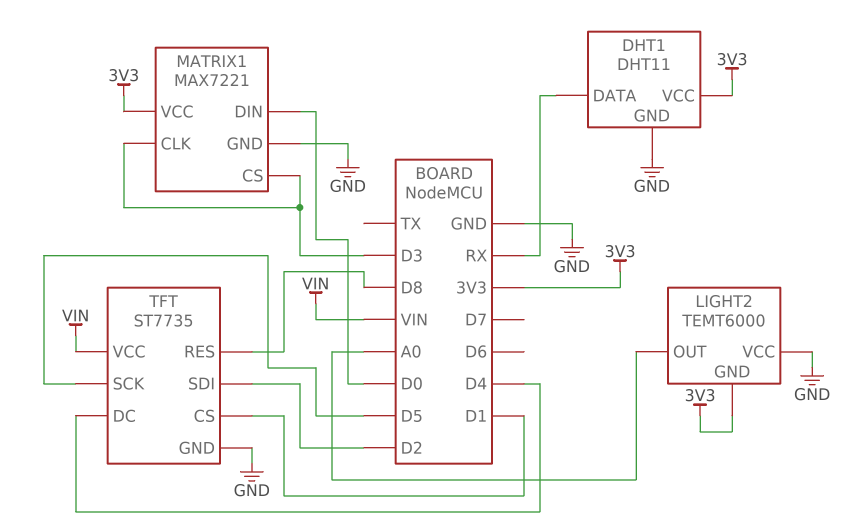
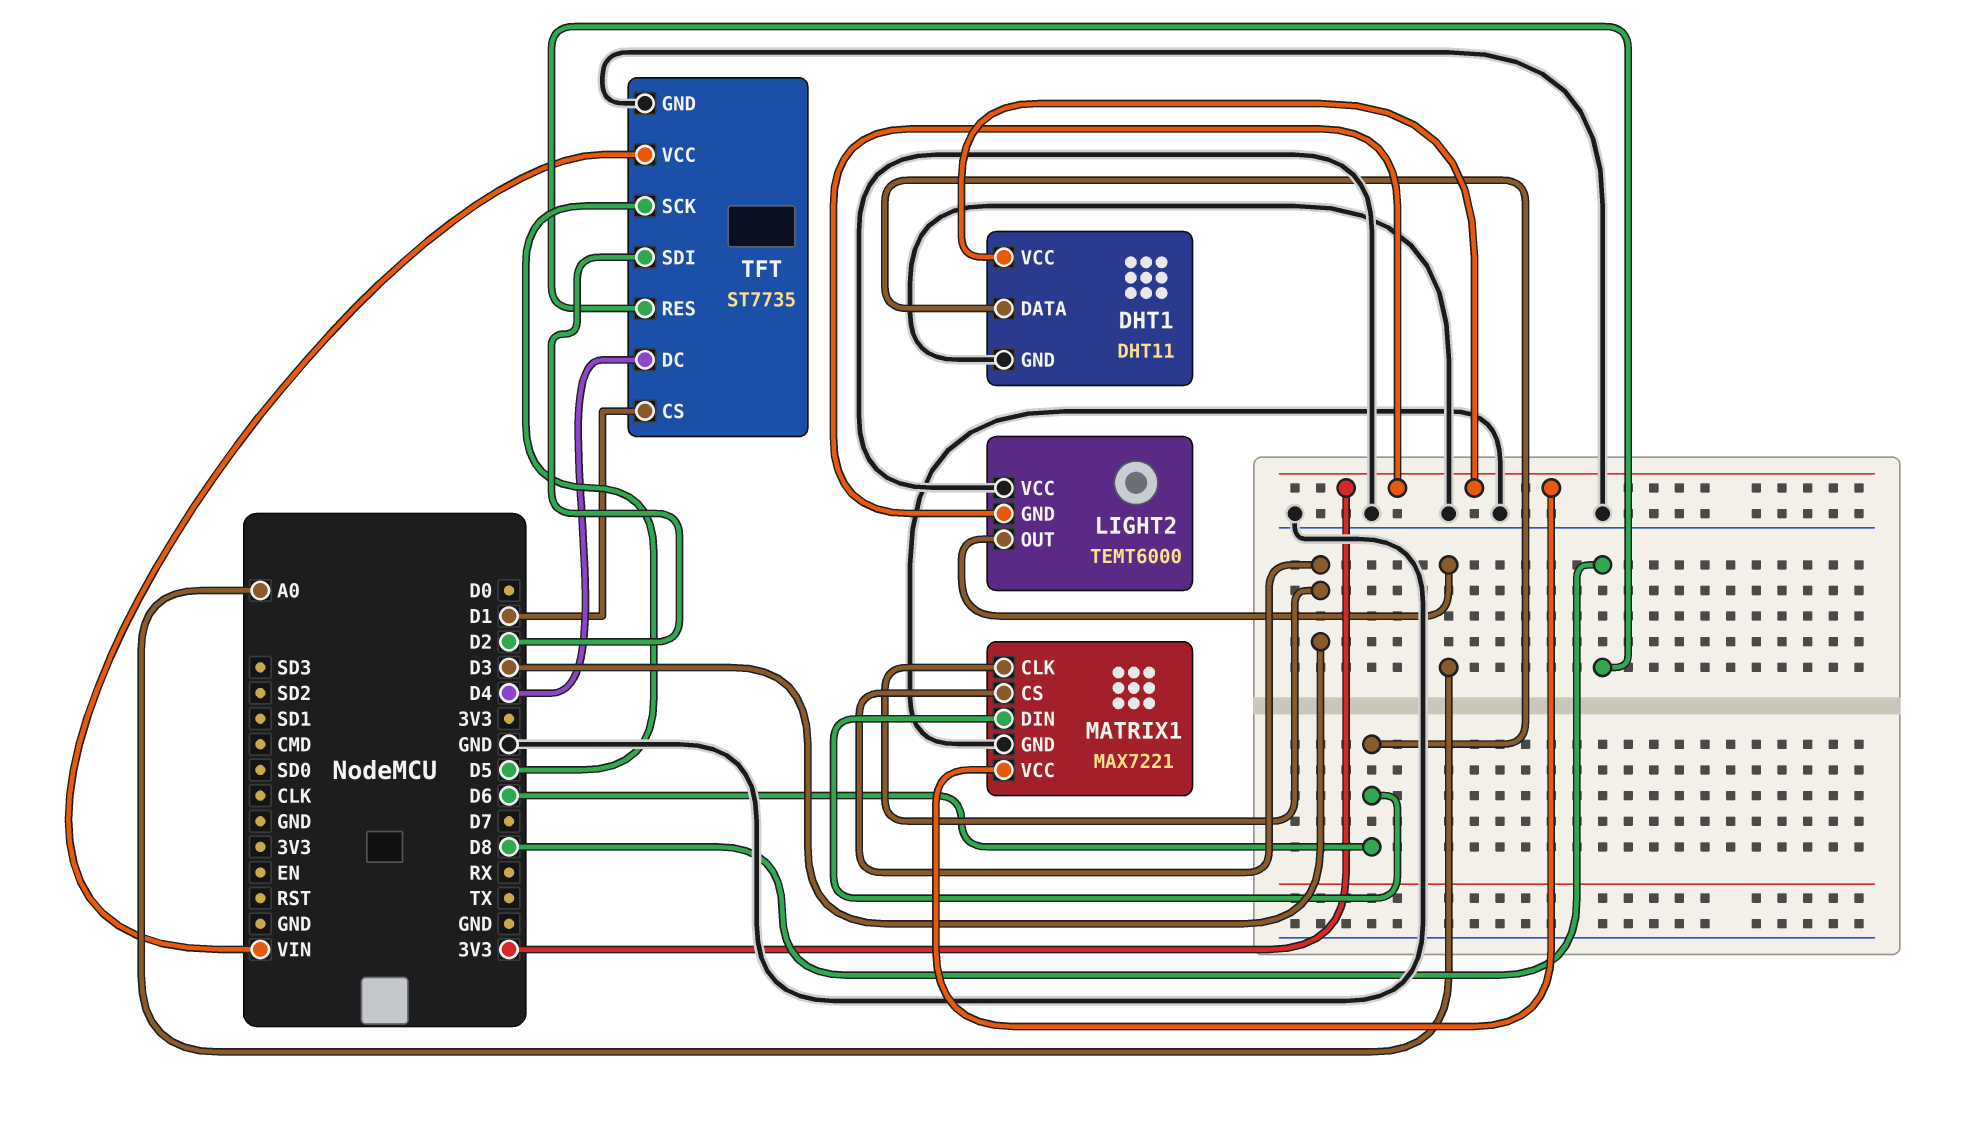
DHT1 pin DATA: RX -> D6
MATRIX1 pin DIN: D0 -> D6

